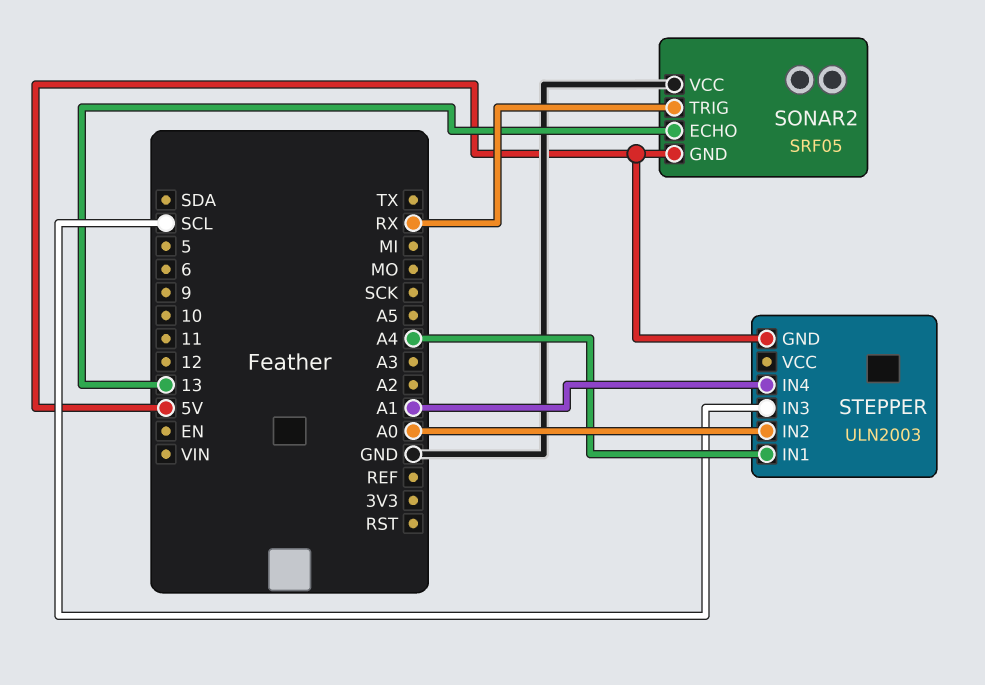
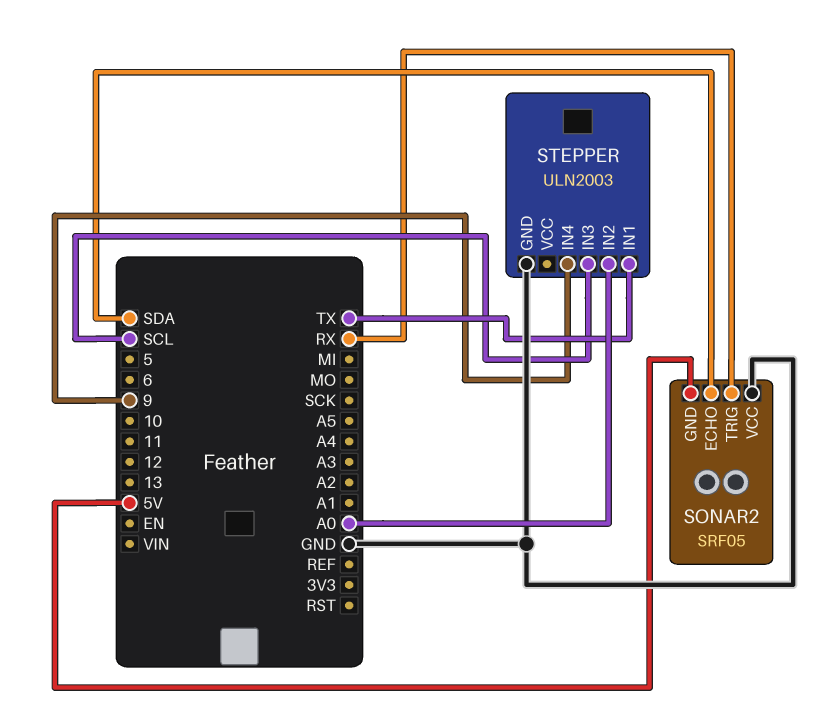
SONAR2 pin ECHO: 13 -> SDA
STEPPER pin GND: 5V -> GND
STEPPER pin IN1: A4 -> TX
STEPPER pin IN4: A1 -> 9

